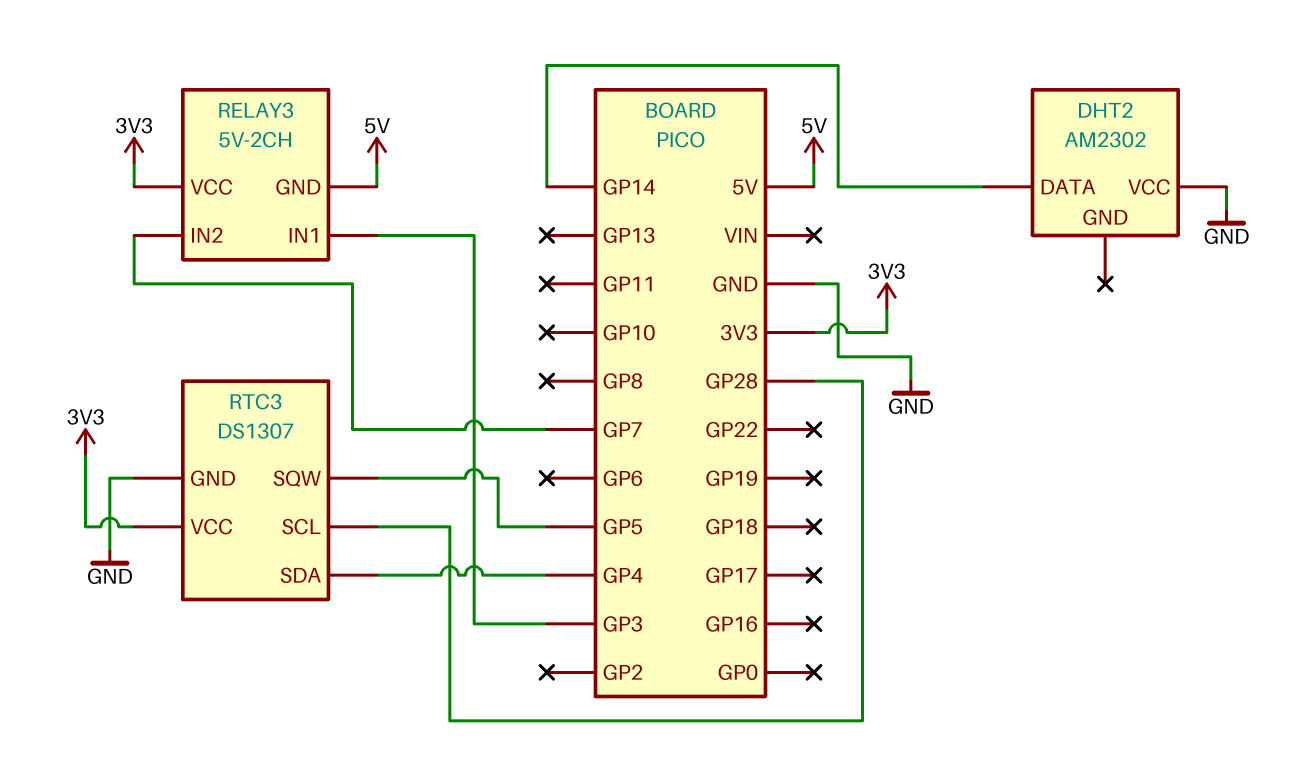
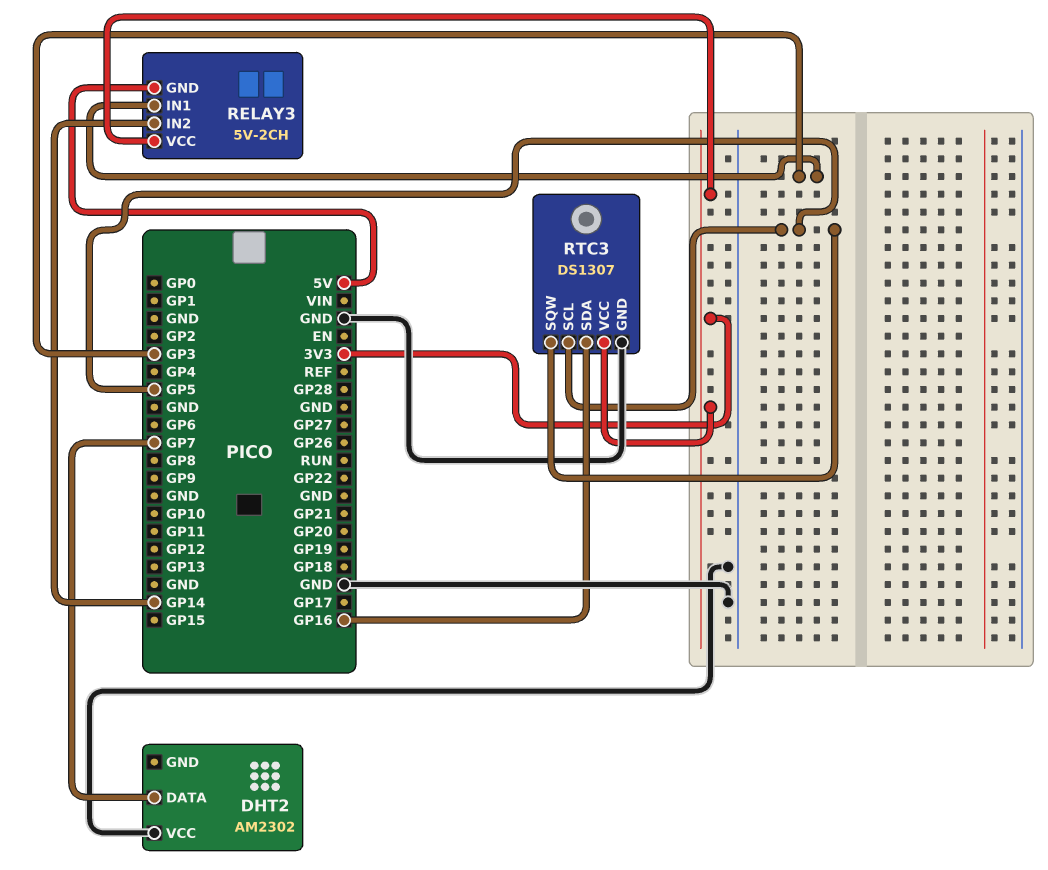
DHT2 pin DATA: GP14 -> GP7
RELAY3 pin IN2: GP7 -> GP14
RTC3 pin SCL: GP28 -> GP5
RTC3 pin SDA: GP4 -> GP16

